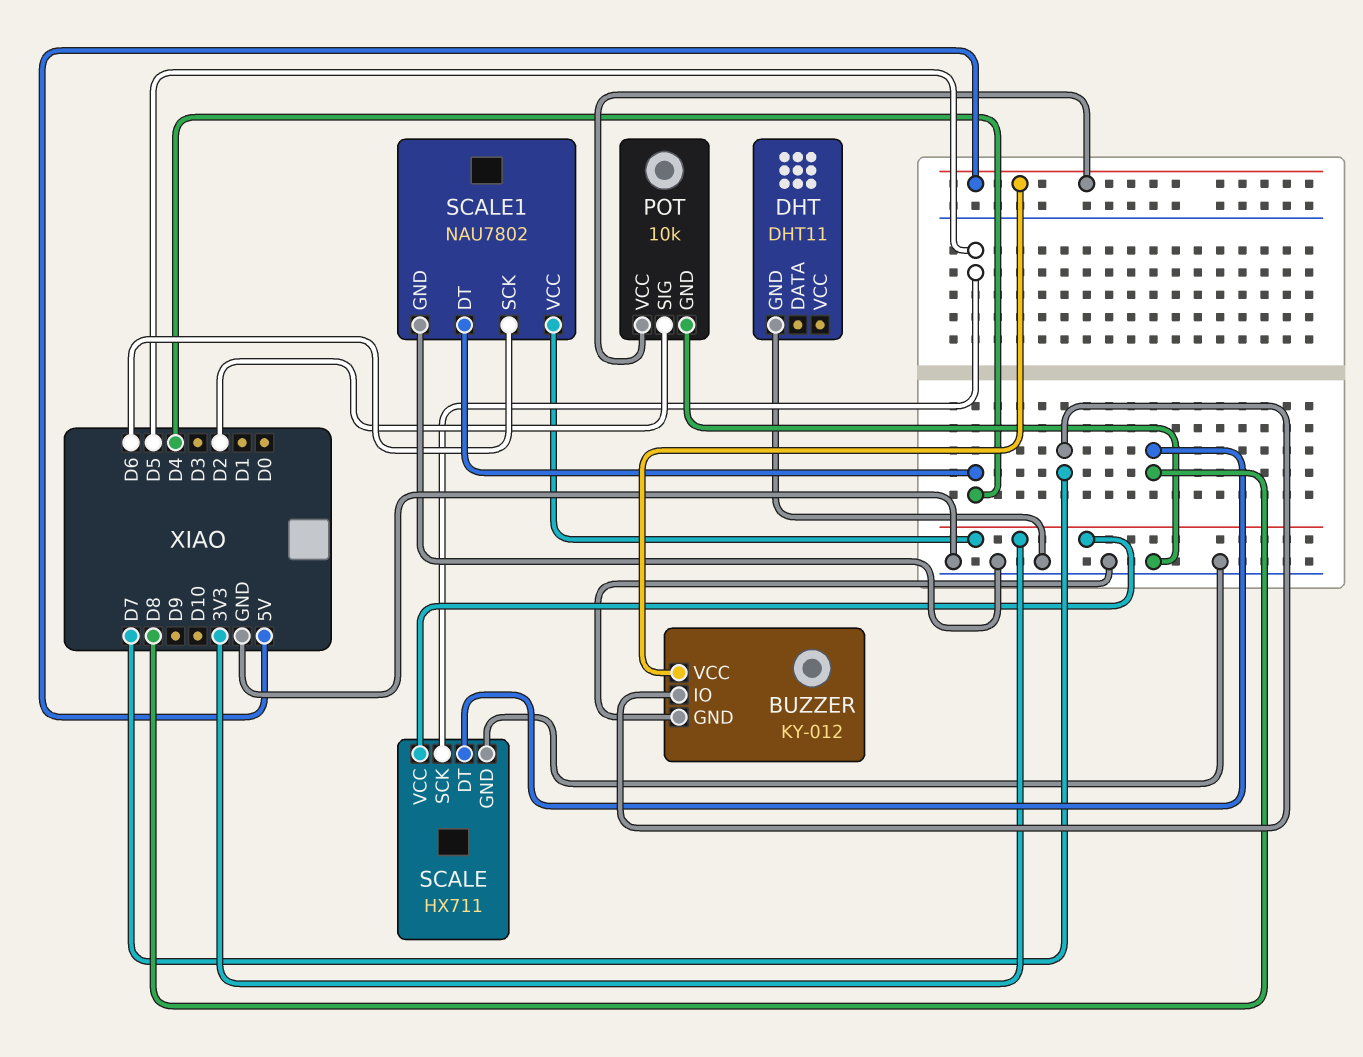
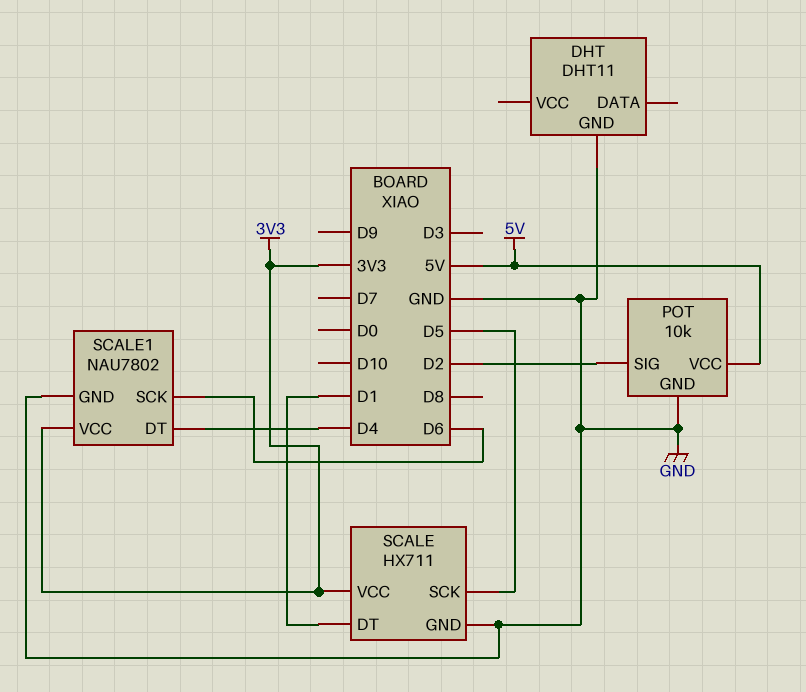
BUZZER: KY-012 -> none
BUZZER pin GND: GND -> none
BUZZER pin IO: D7 -> none
BUZZER pin VCC: 5V -> none
SCALE pin DT: D8 -> D1

